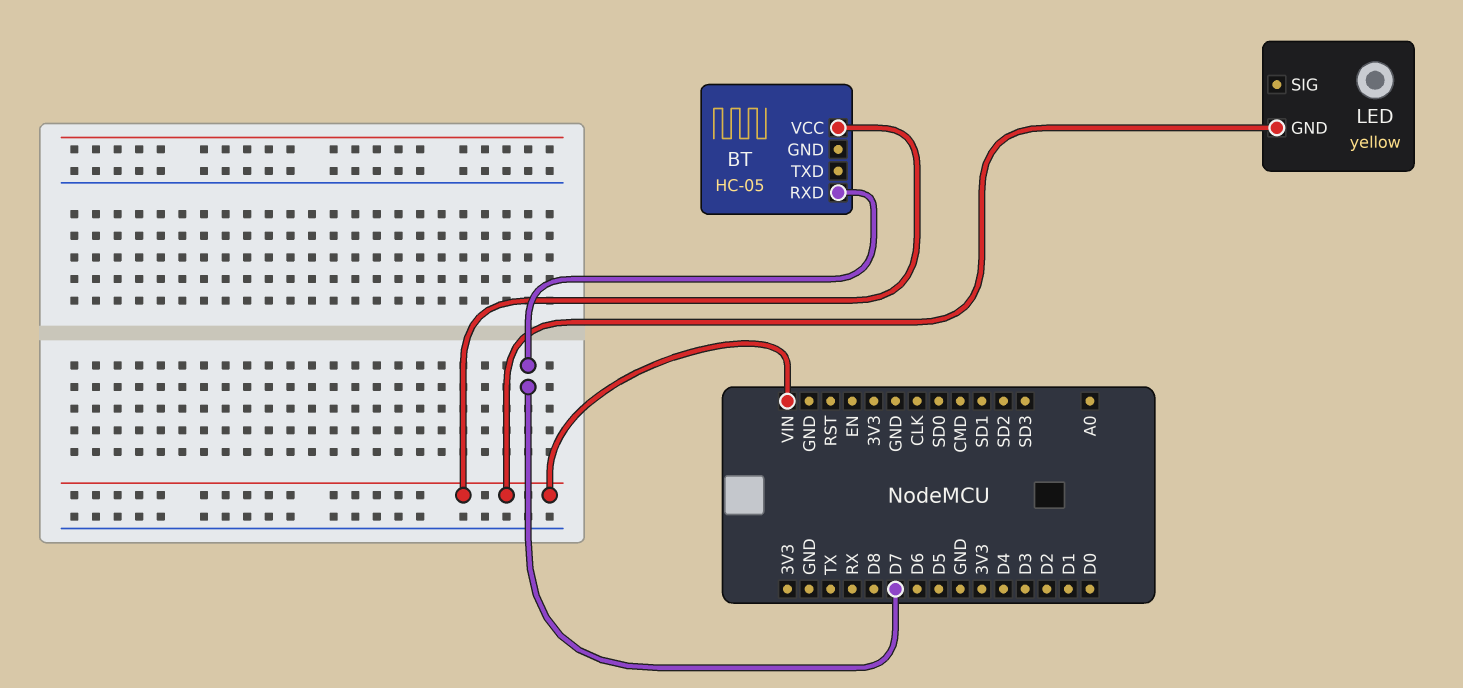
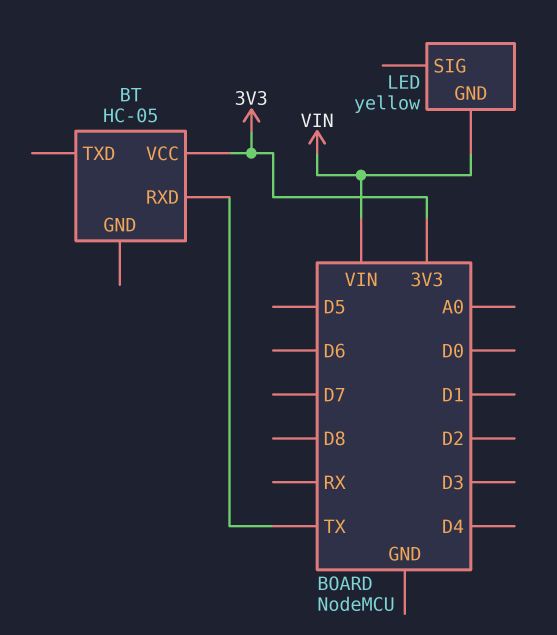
BT pin RXD: D7 -> TX
BT pin VCC: VIN -> 3V3

